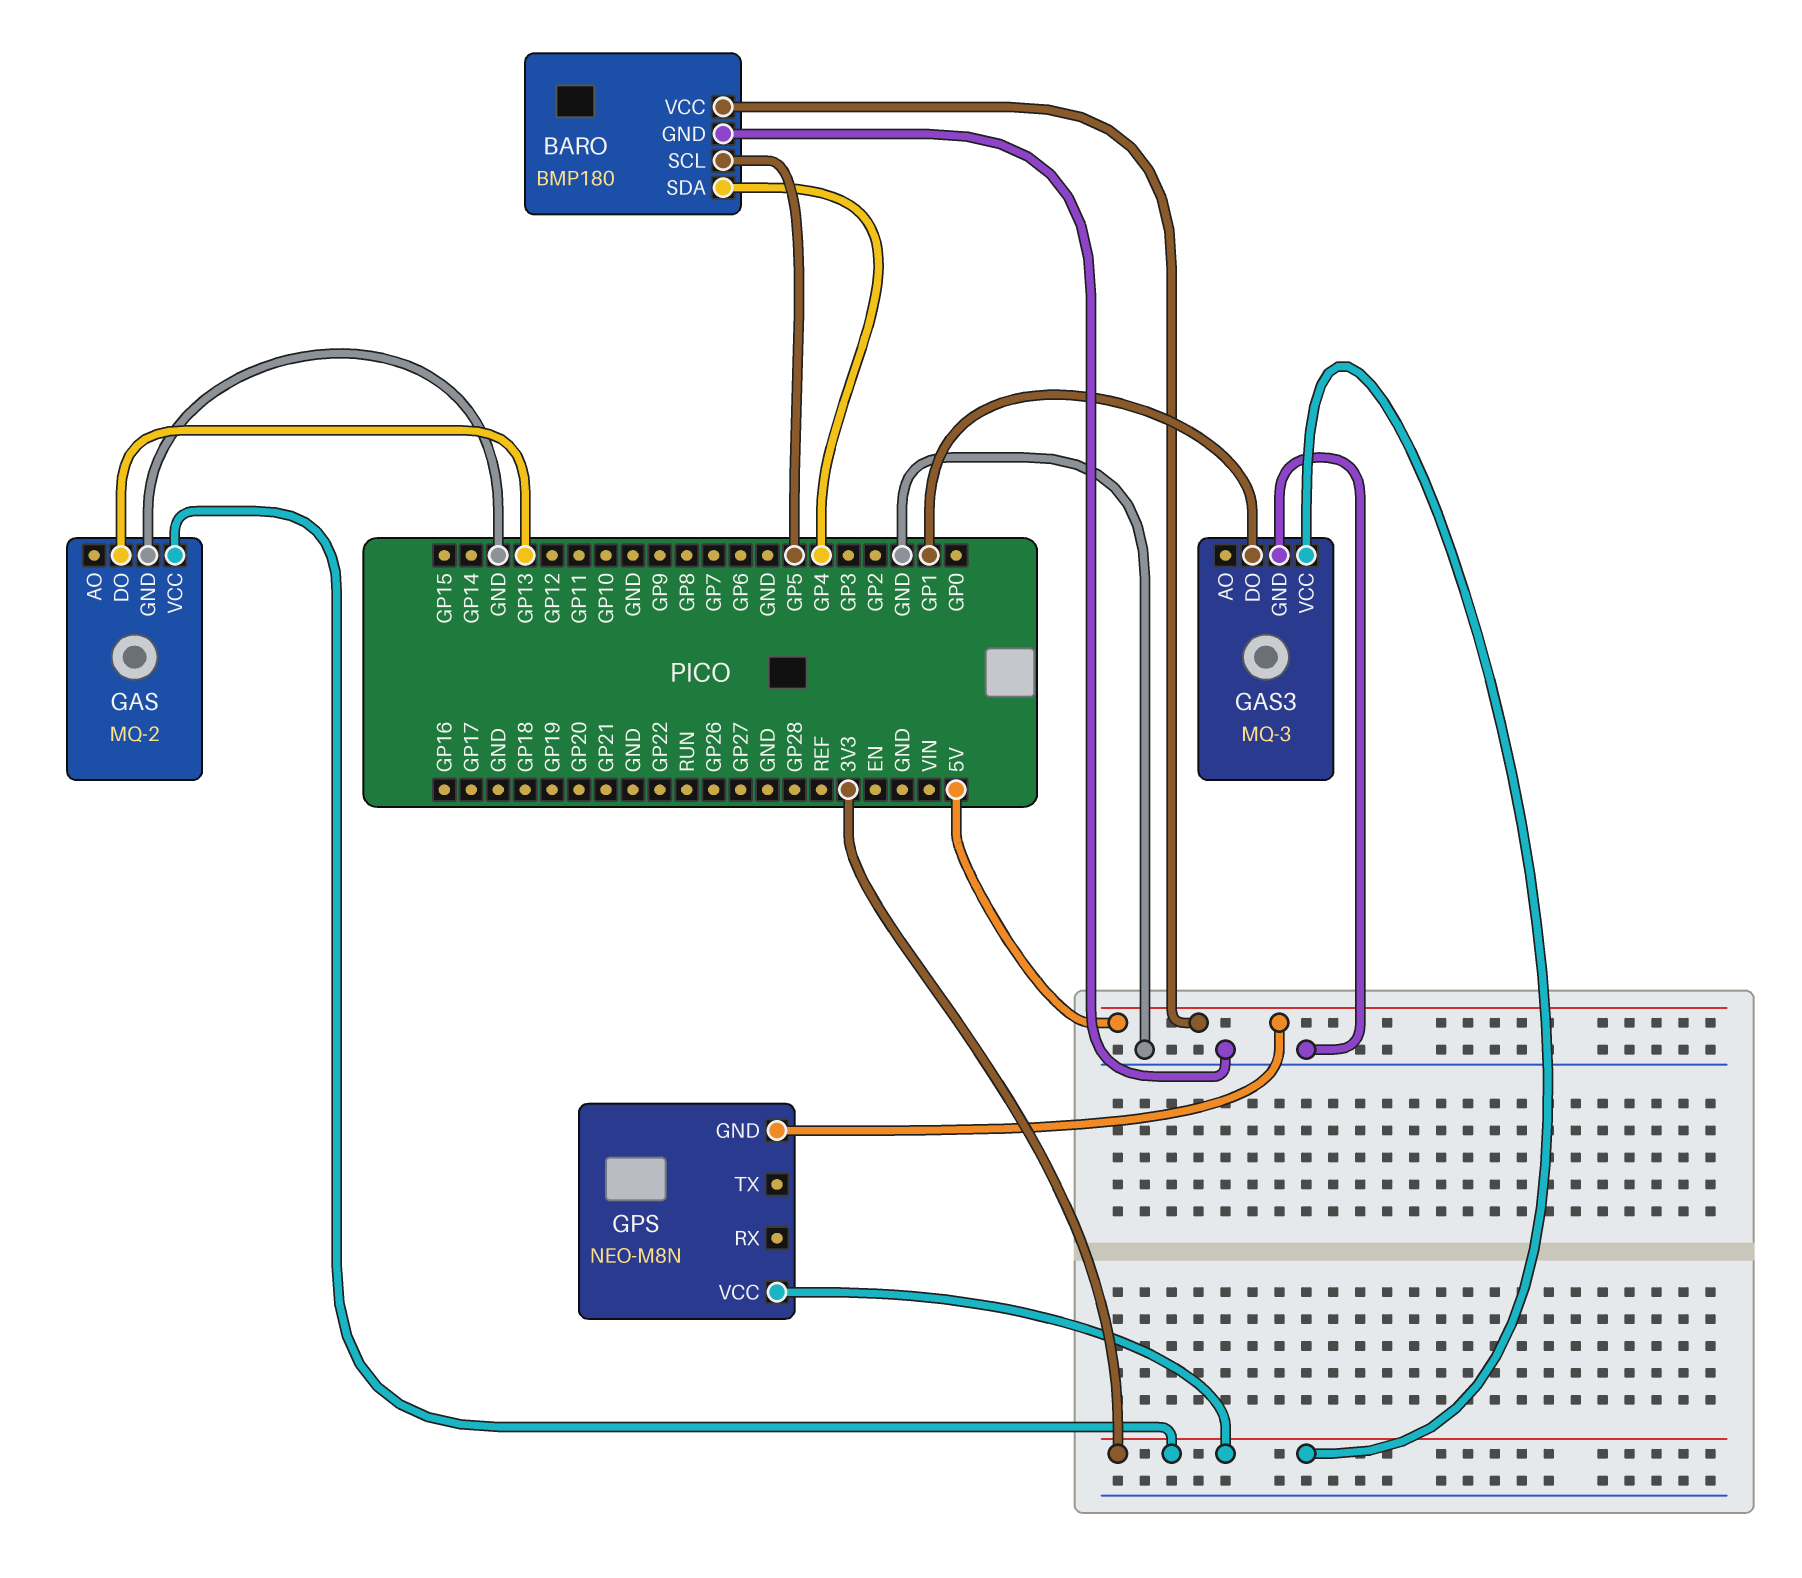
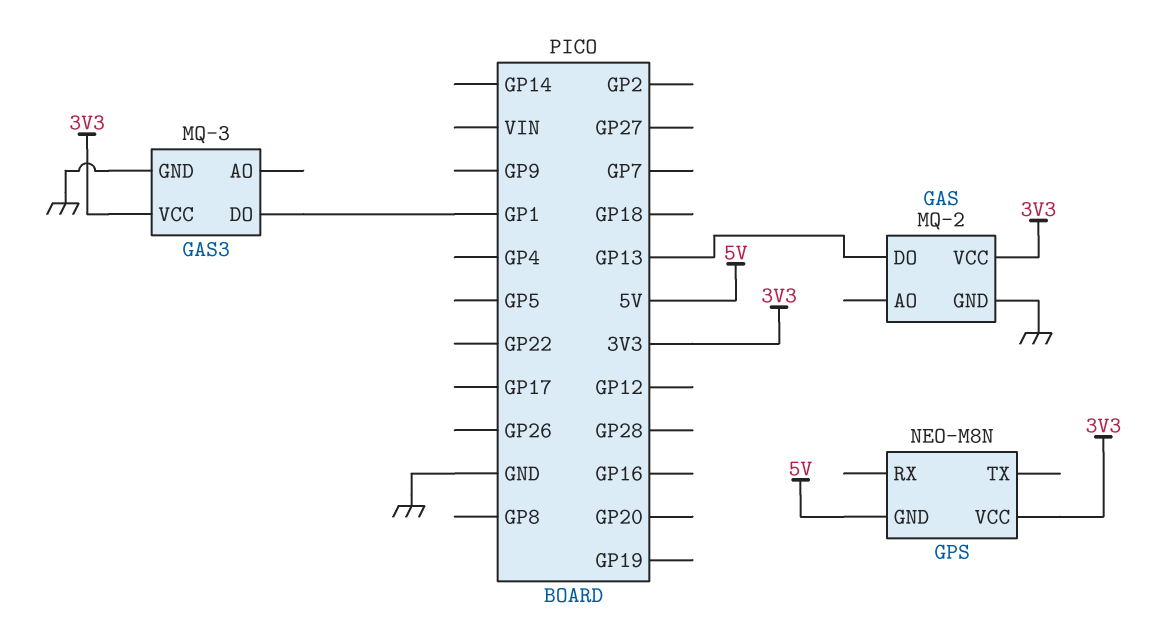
BARO: BMP180 -> none
BARO pin GND: GND -> none
BARO pin SCL: GP5 -> none
BARO pin SDA: GP4 -> none
BARO pin VCC: 5V -> none

